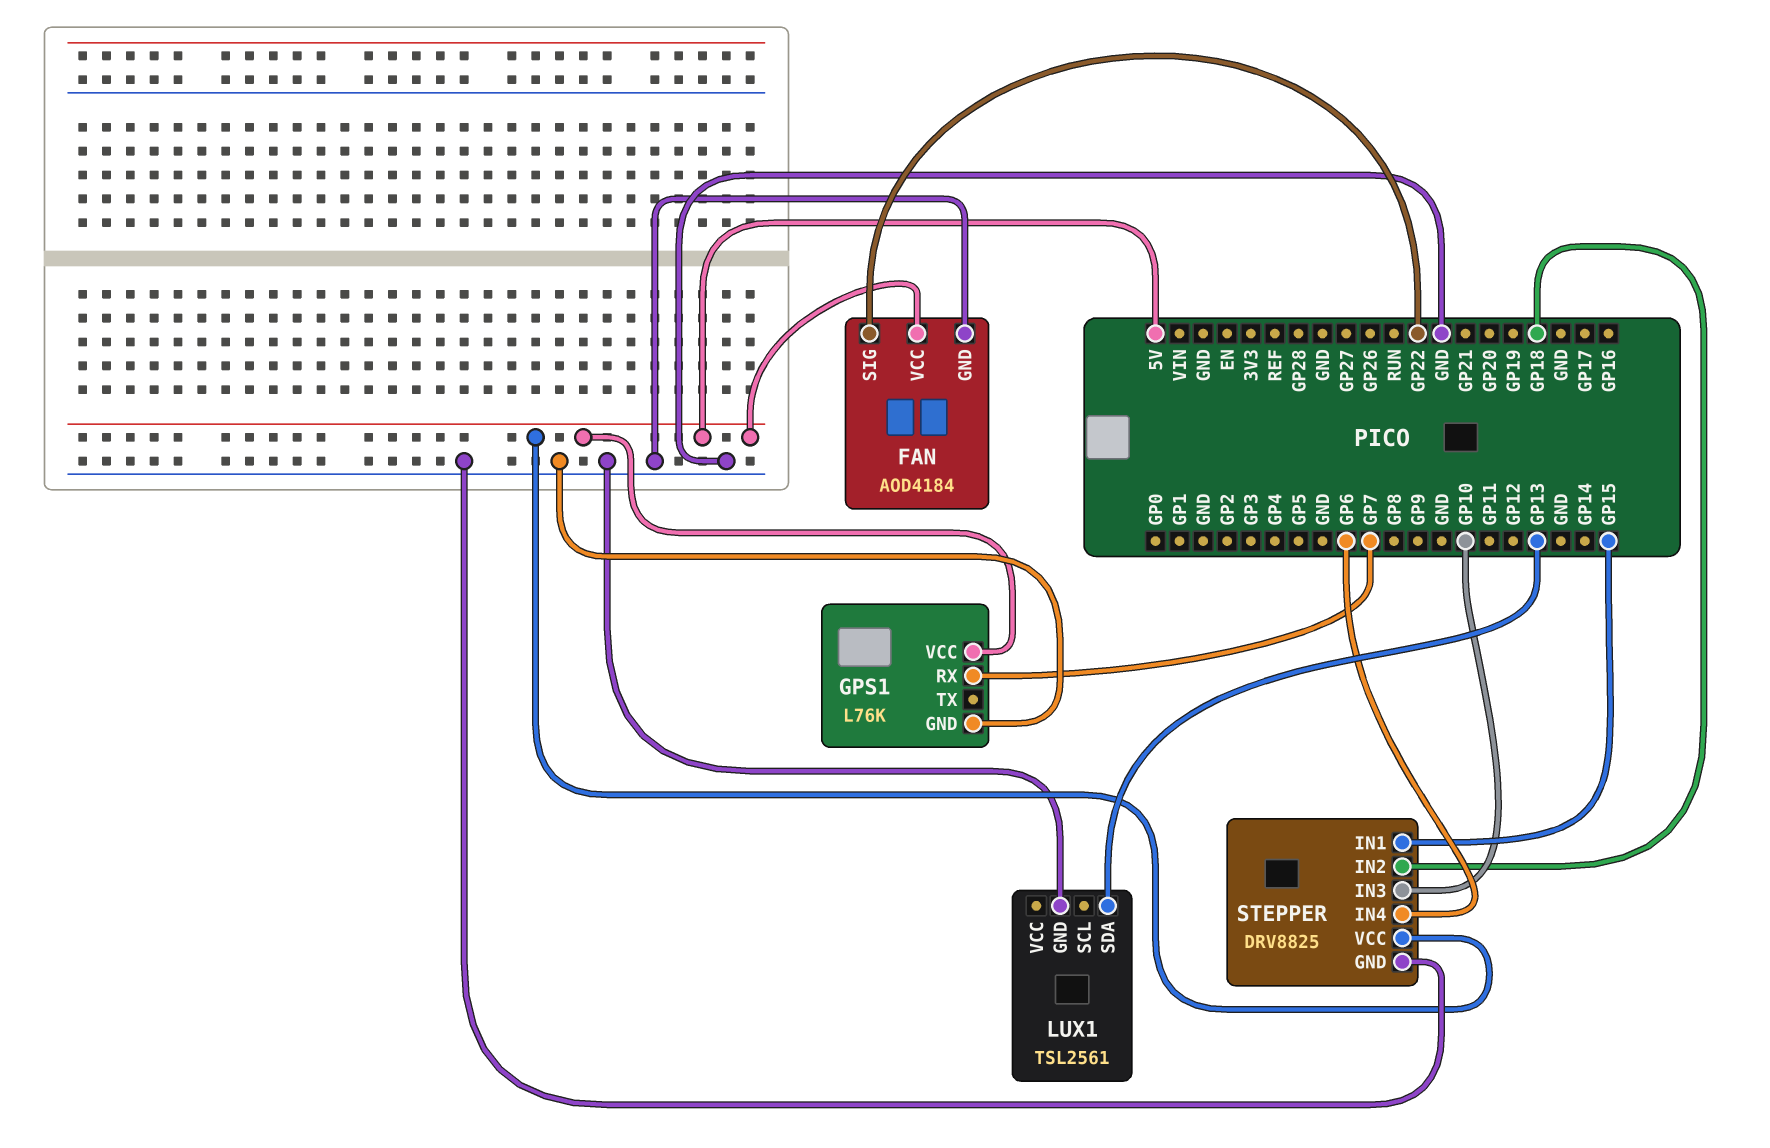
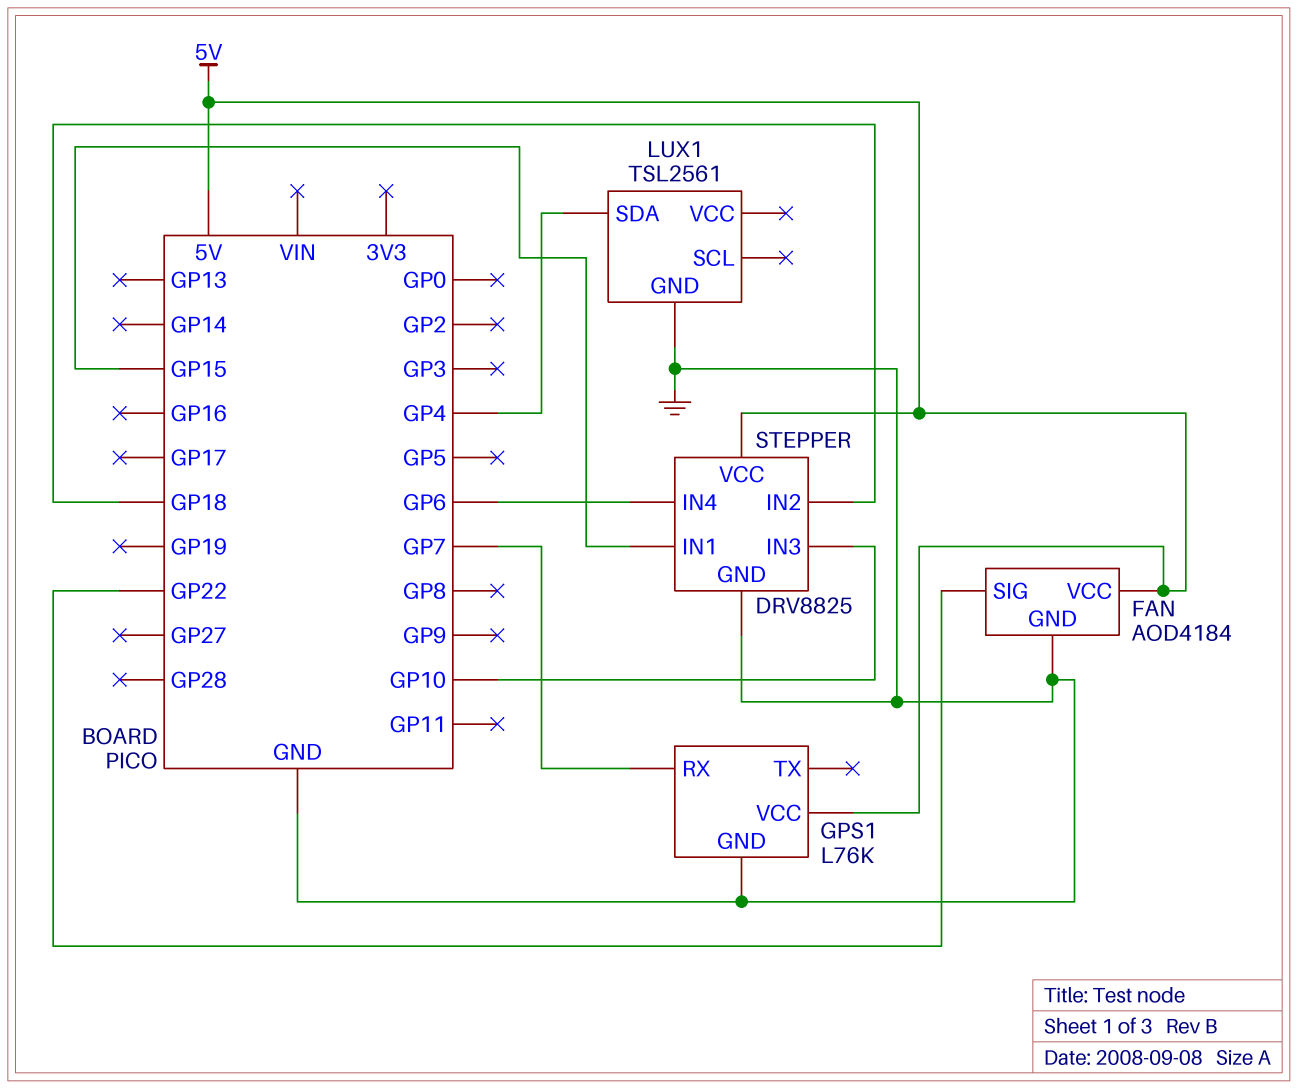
LUX1 pin SDA: GP13 -> GP4

